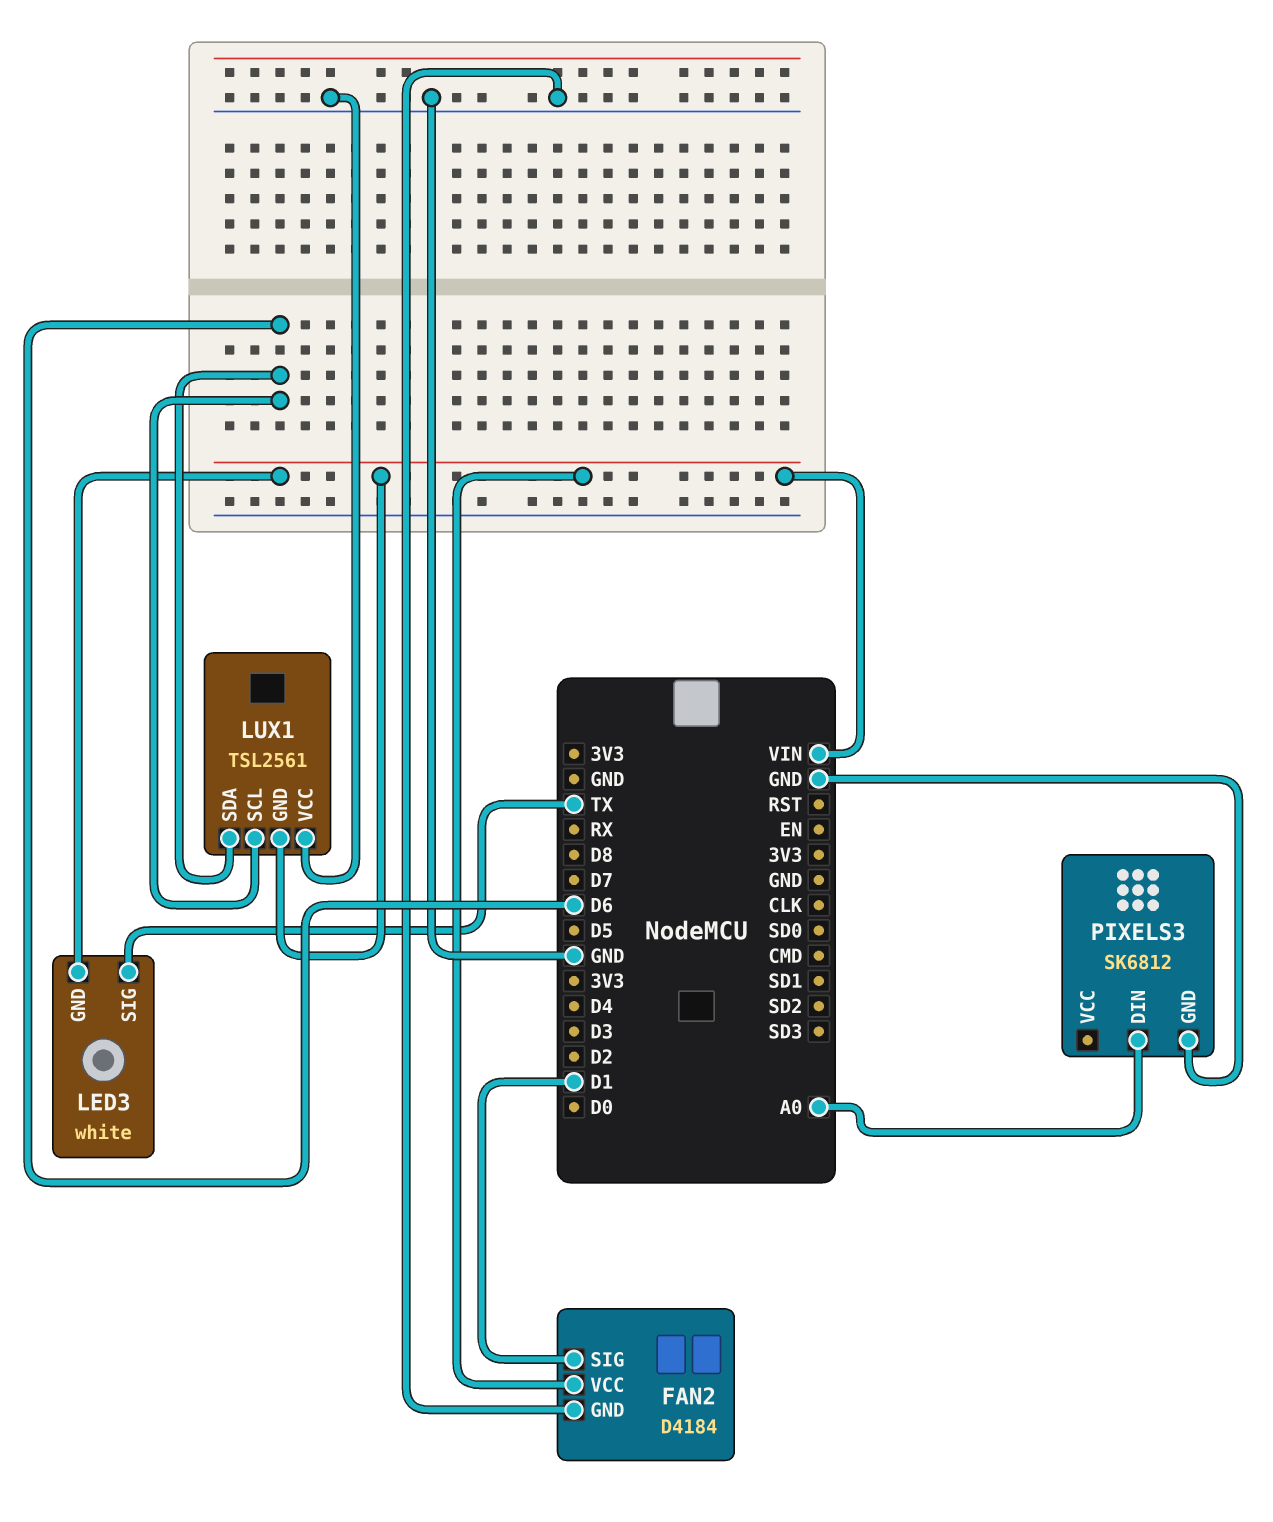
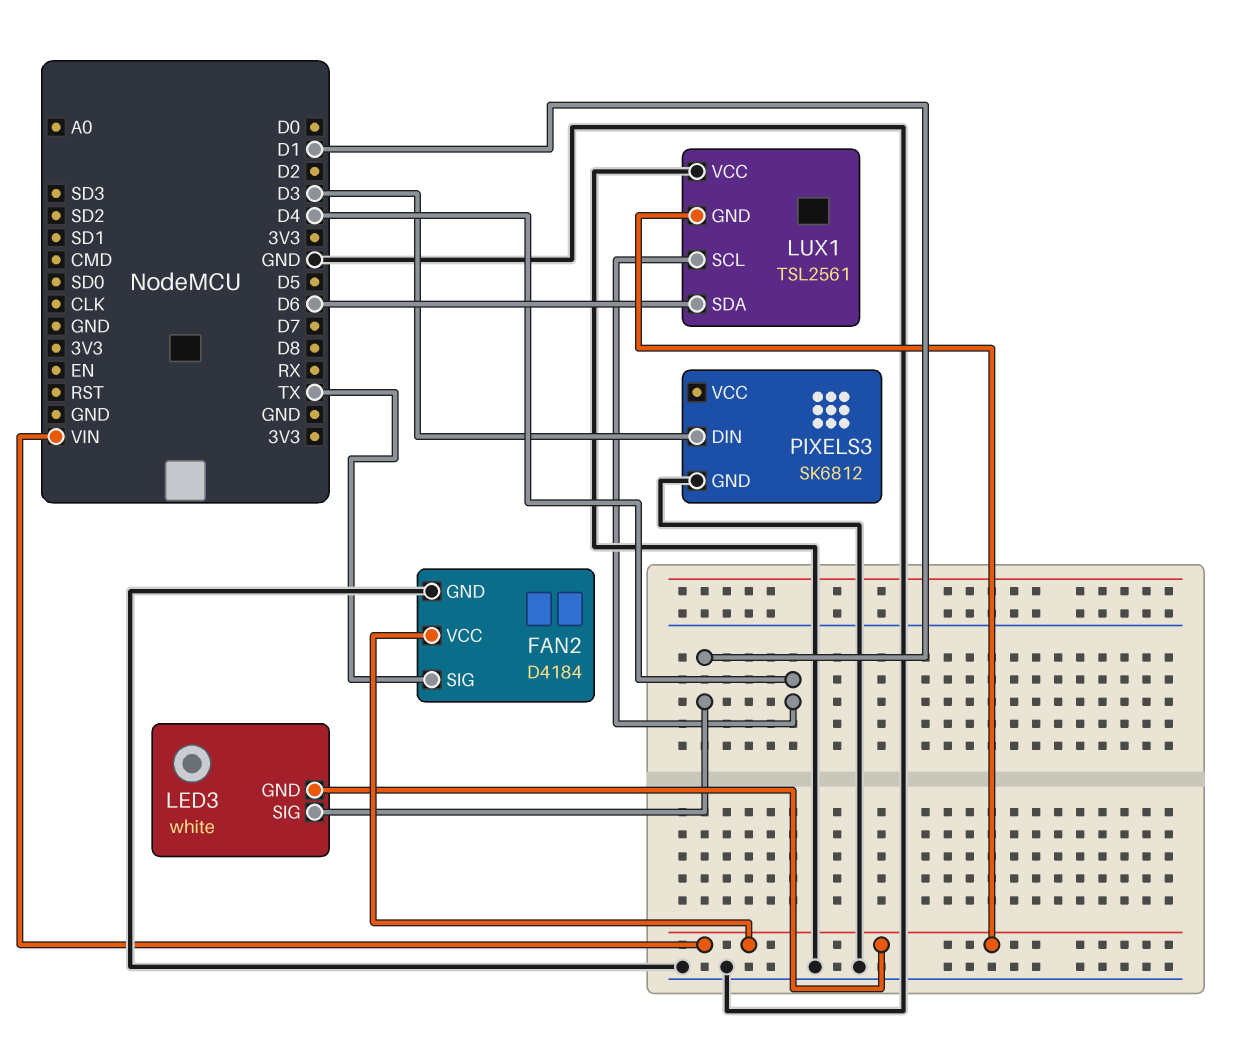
FAN2 pin SIG: D1 -> TX
LED3 pin SIG: TX -> D1
LUX1 pin SCL: D6 -> D4
PIXELS3 pin DIN: A0 -> D3

